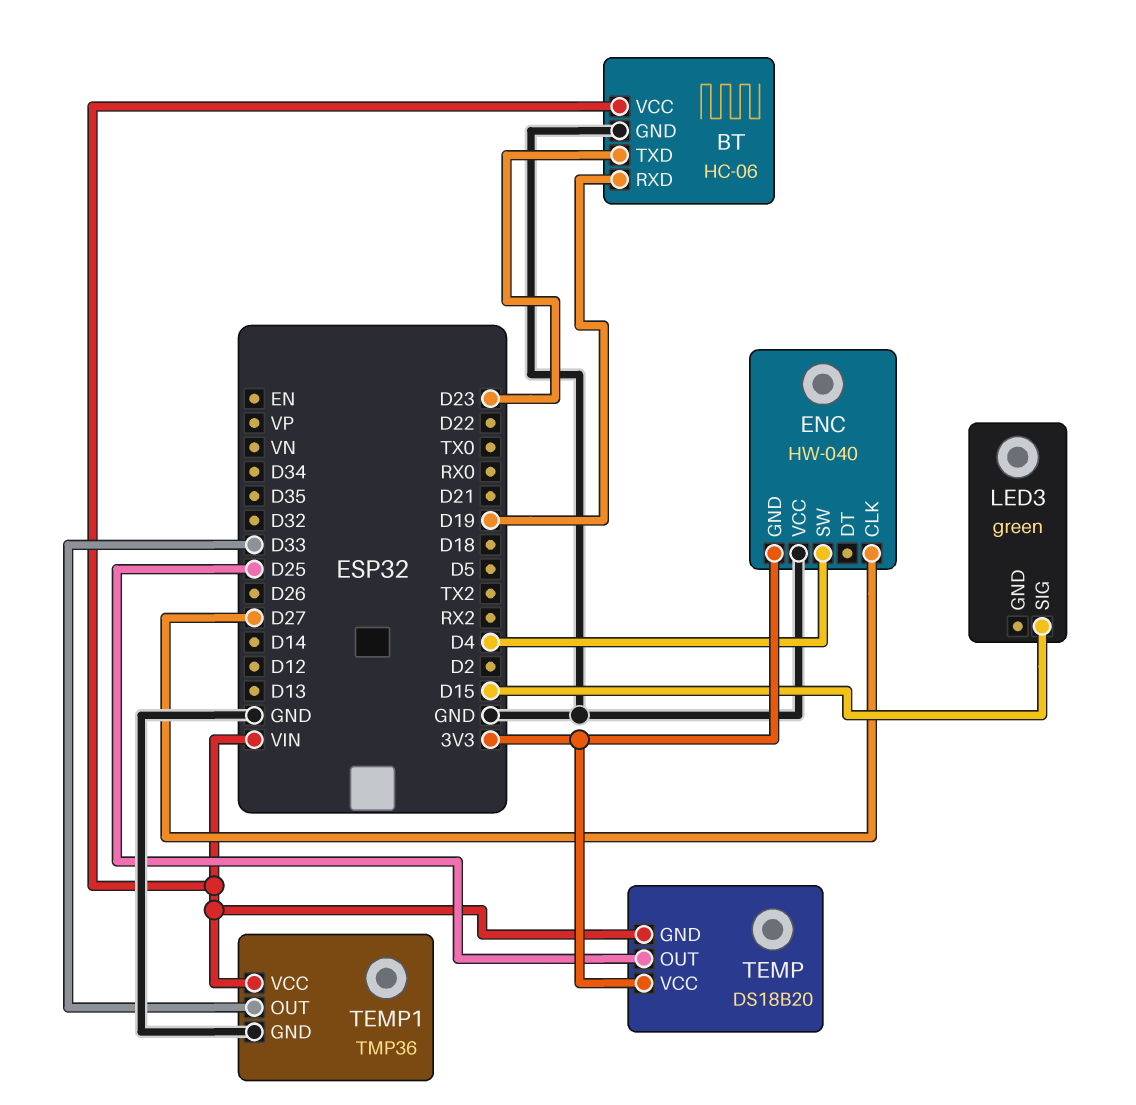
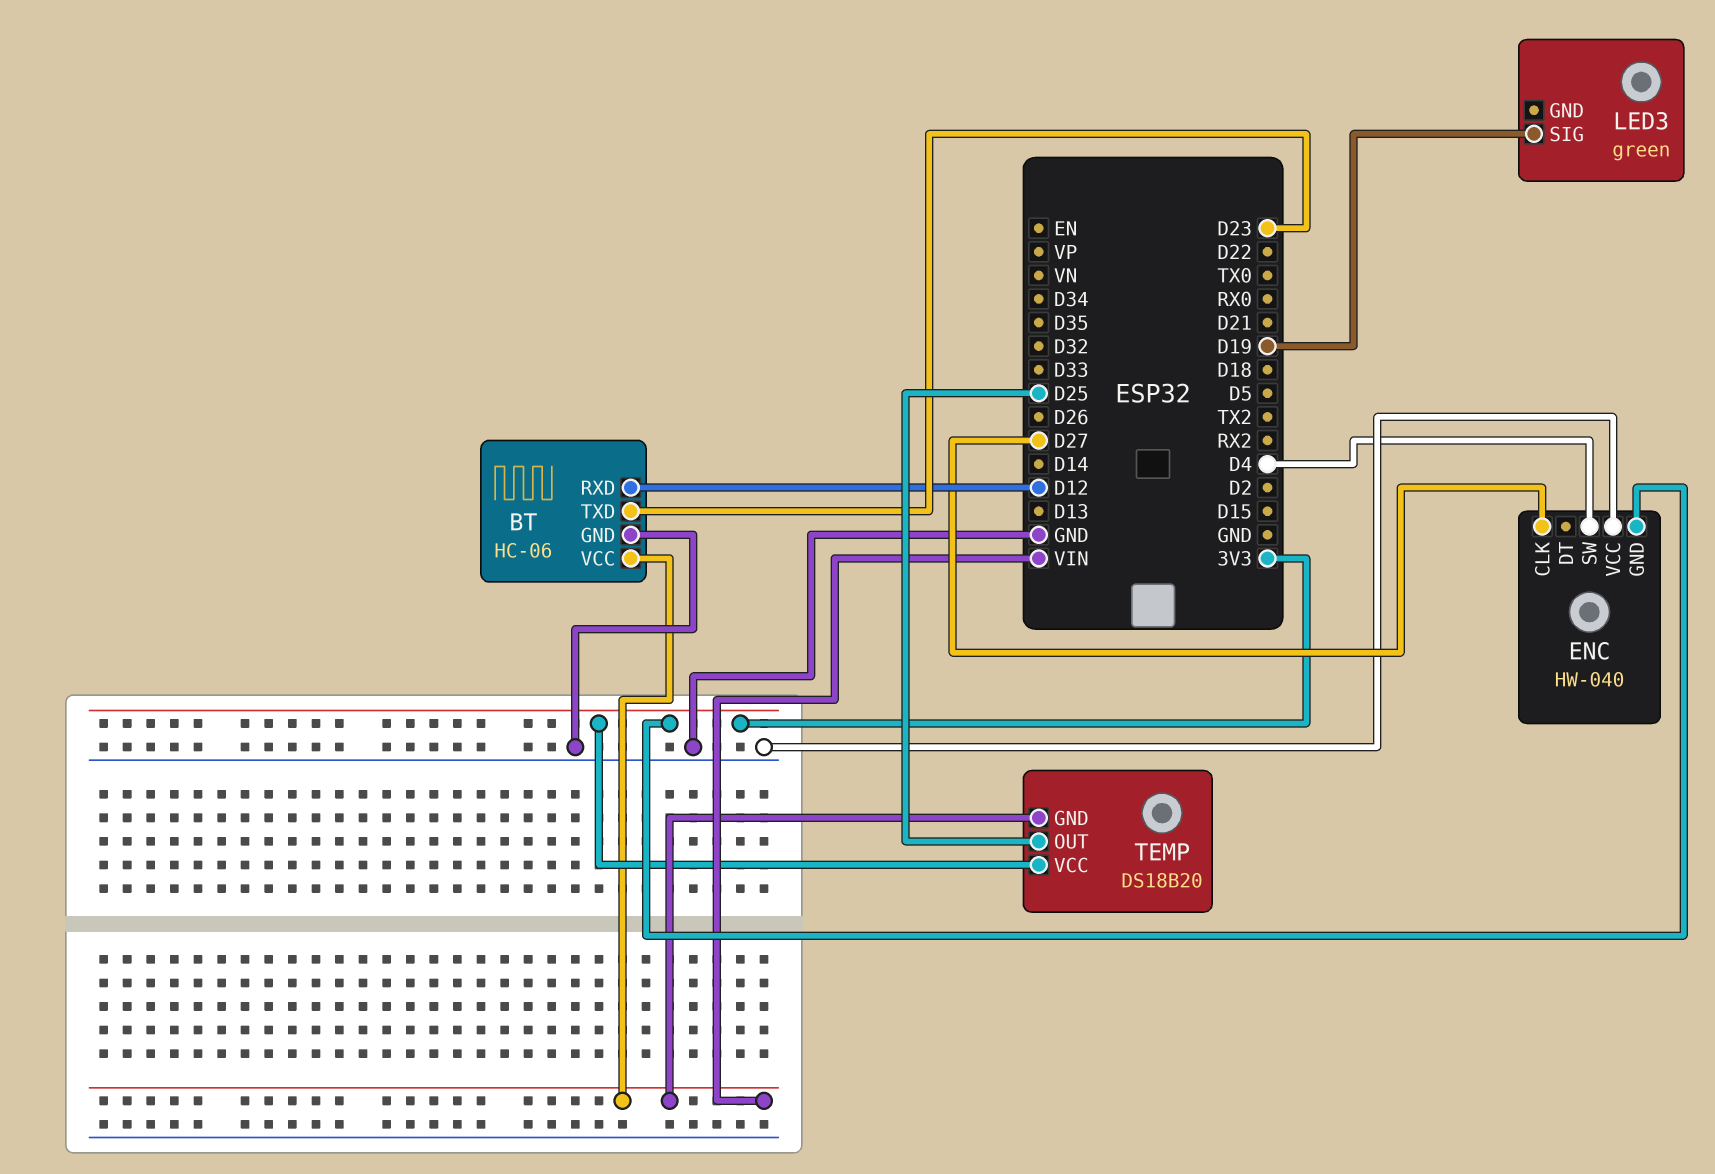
BT pin RXD: D19 -> D12
LED3 pin SIG: D15 -> D19
TEMP1: TMP36 -> none
TEMP1 pin GND: GND -> none
TEMP1 pin OUT: D33 -> none
TEMP1 pin VCC: VIN -> none

